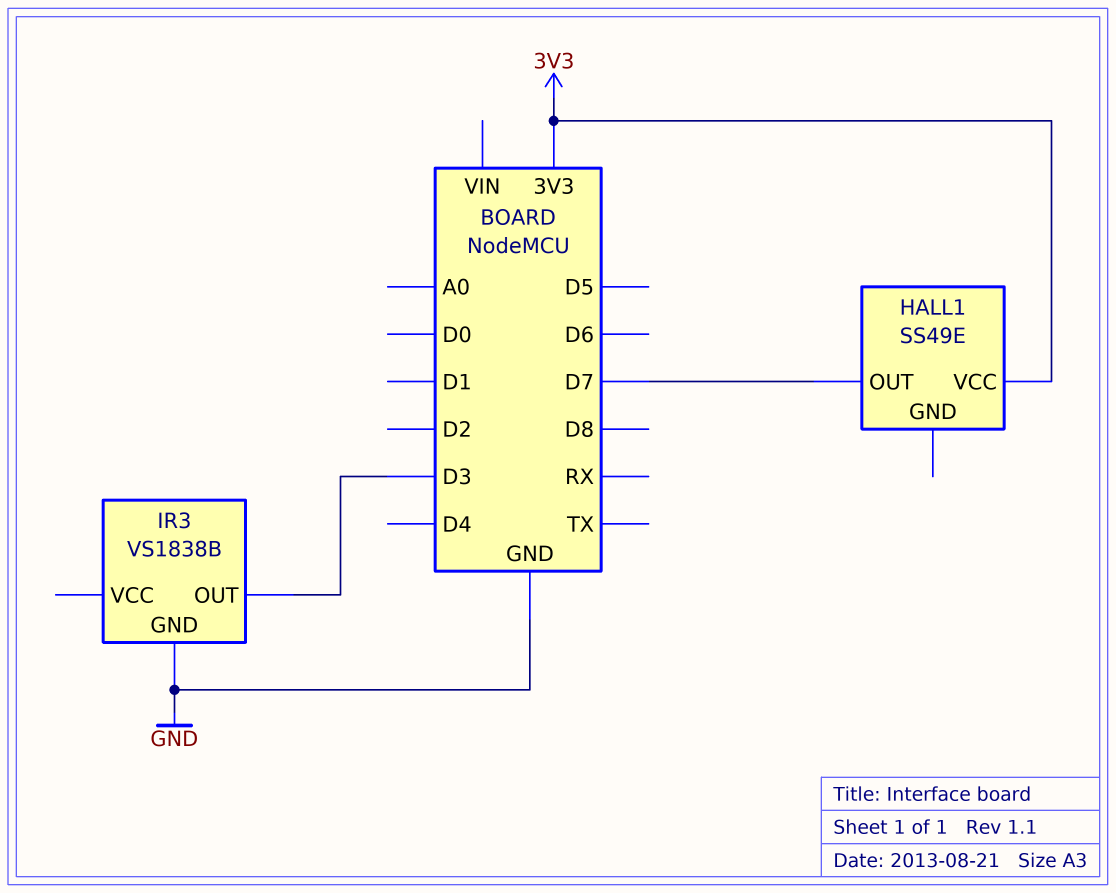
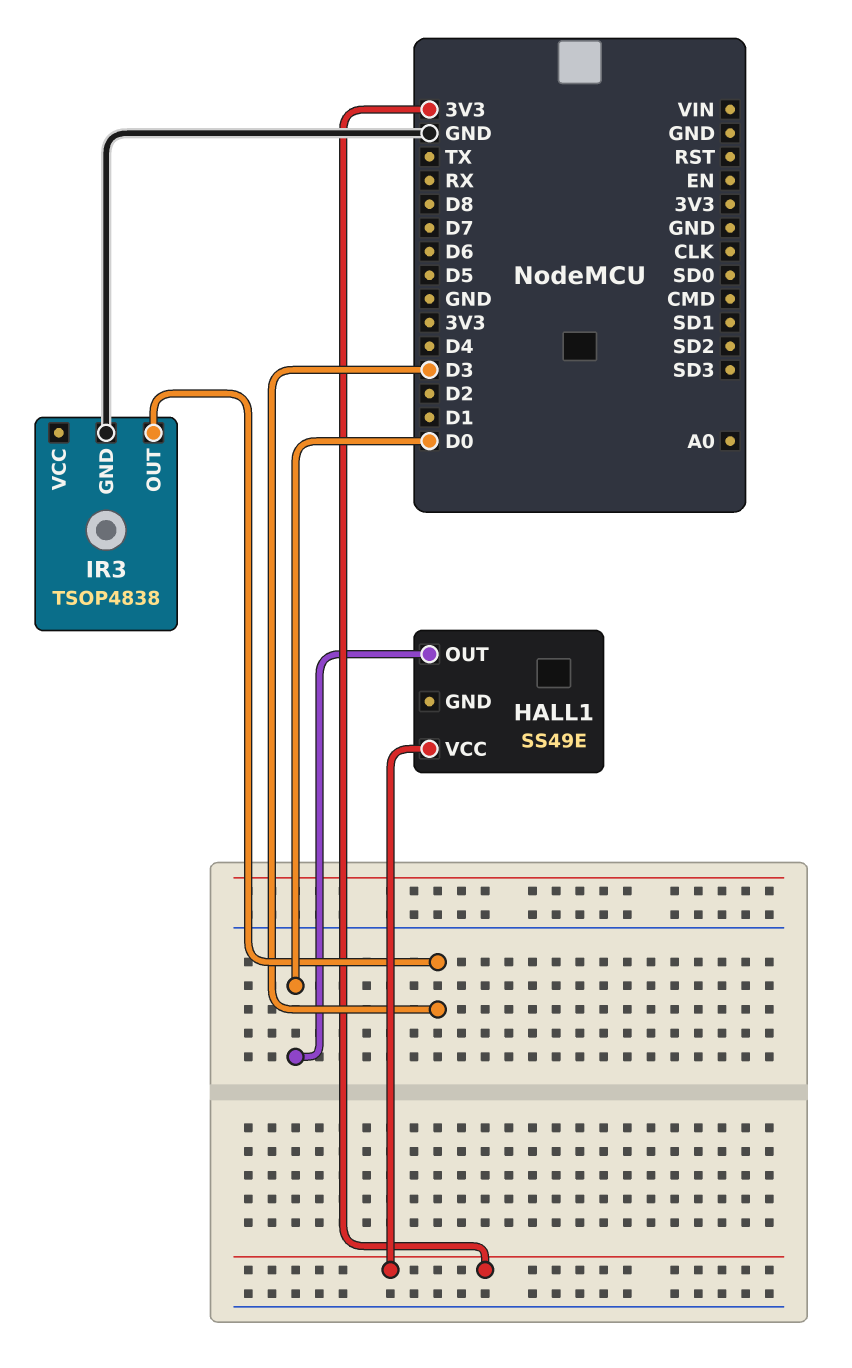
HALL1 pin OUT: D7 -> D0
IR3: VS1838B -> TSOP4838

